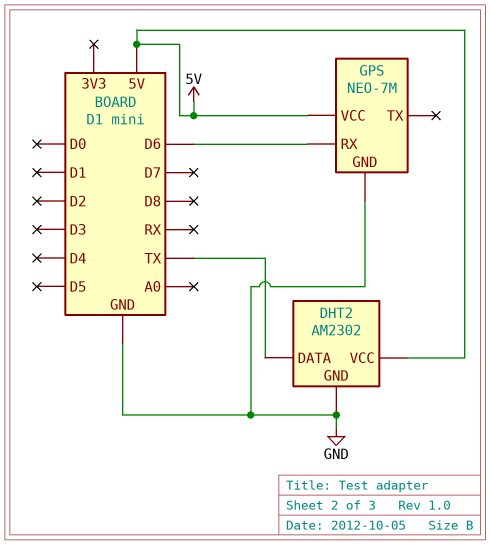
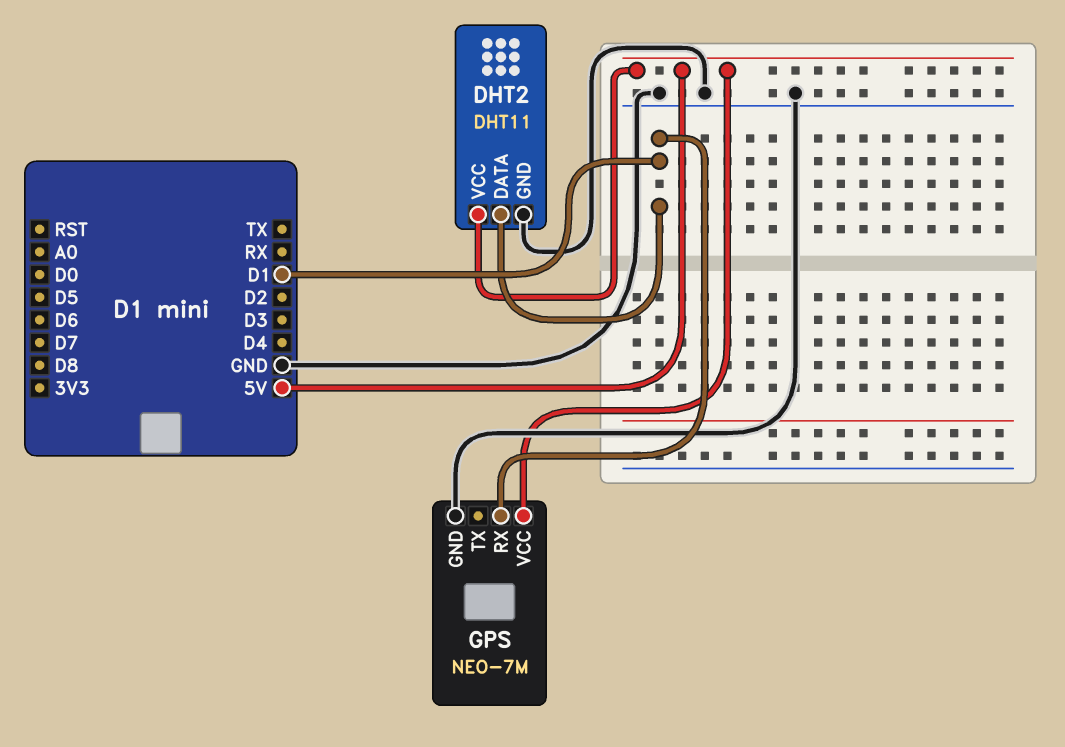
DHT2: AM2302 -> DHT11
DHT2 pin DATA: TX -> D1
GPS pin RX: D6 -> D1

